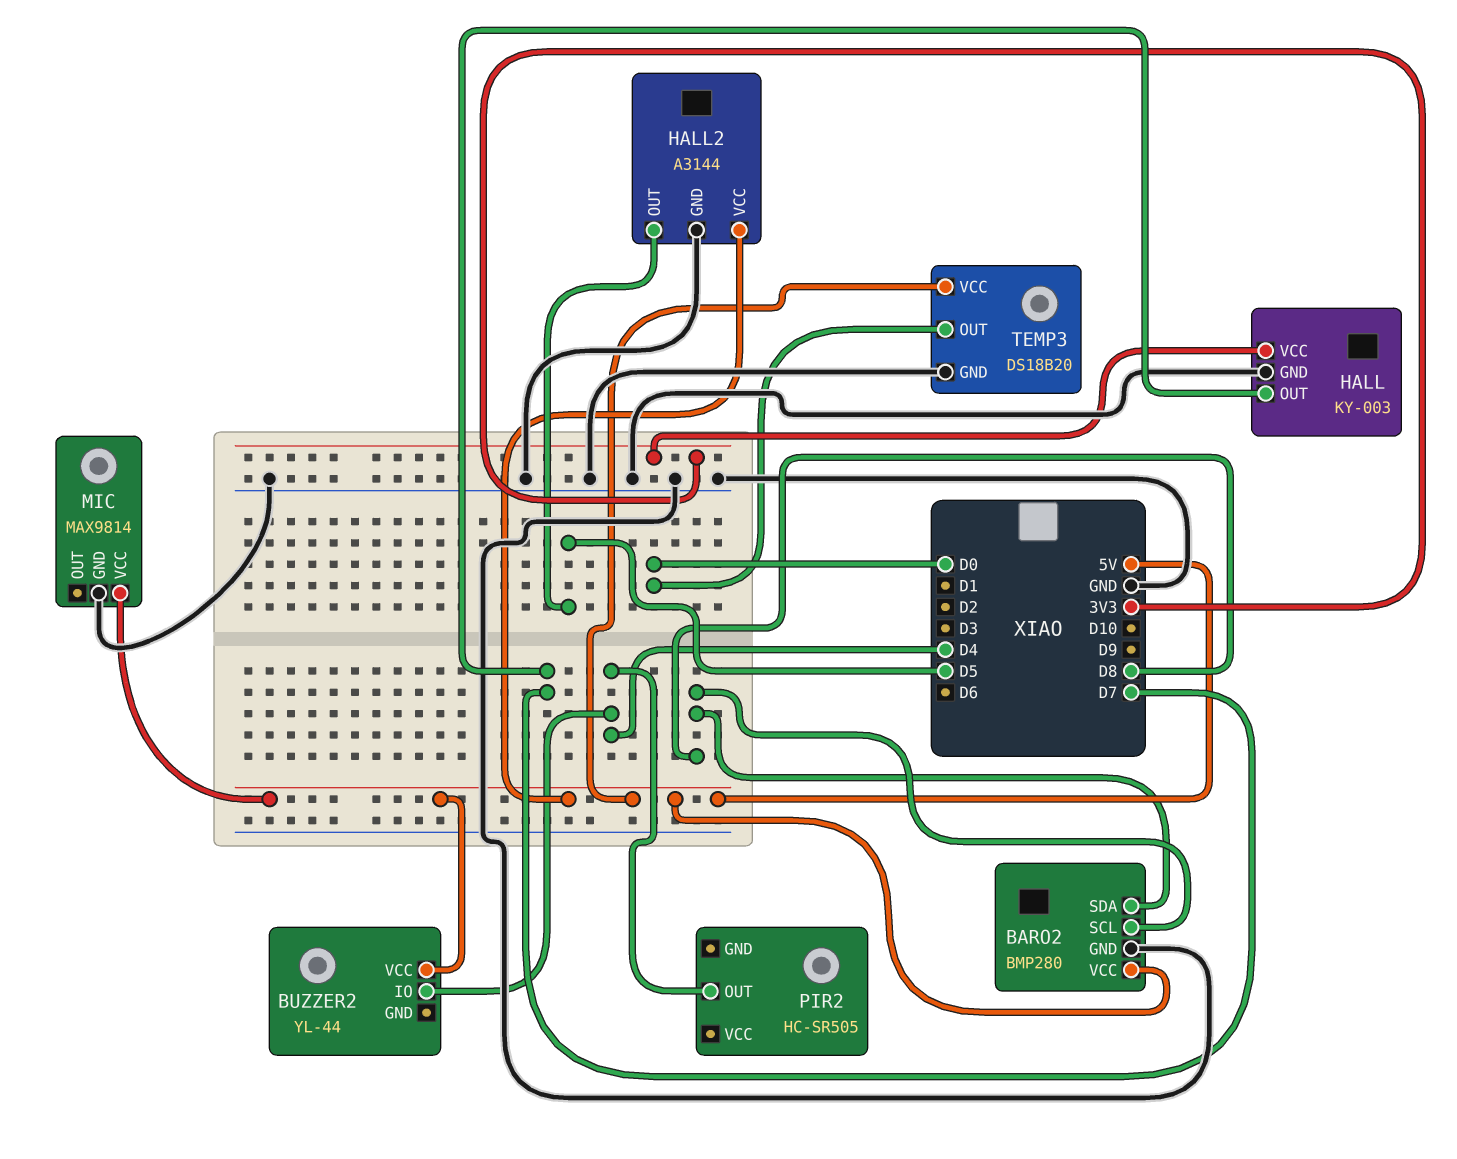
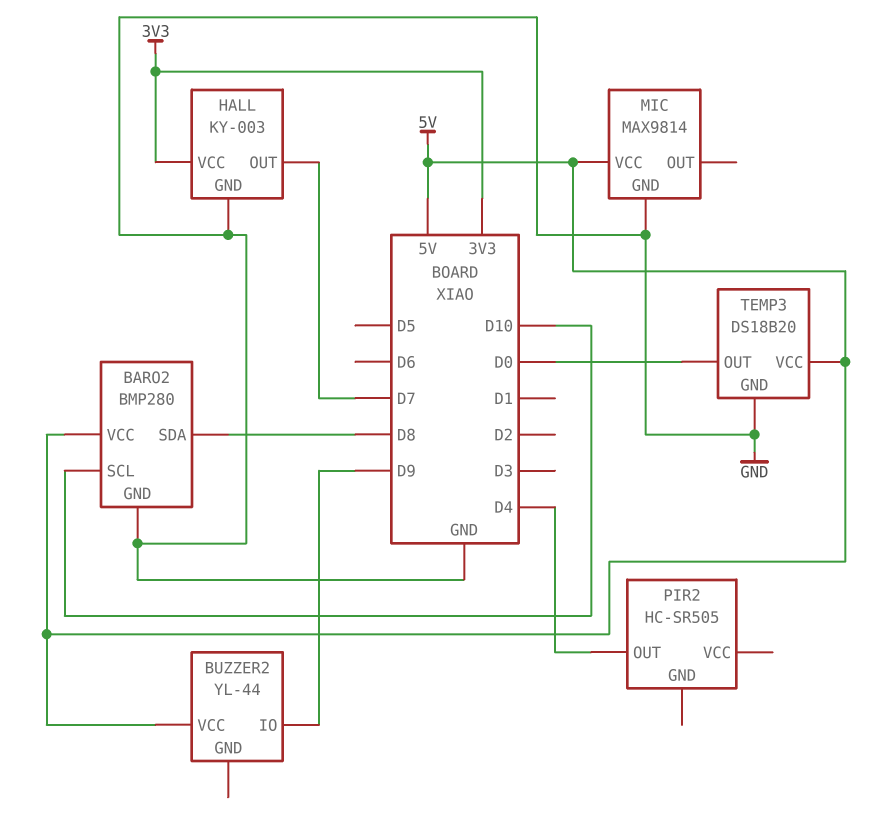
BARO2 pin SCL: D8 -> D10
BUZZER2 pin IO: D4 -> D9
HALL2: A3144 -> none
HALL2 pin GND: GND -> none
HALL2 pin OUT: D5 -> none
HALL2 pin VCC: 5V -> none

